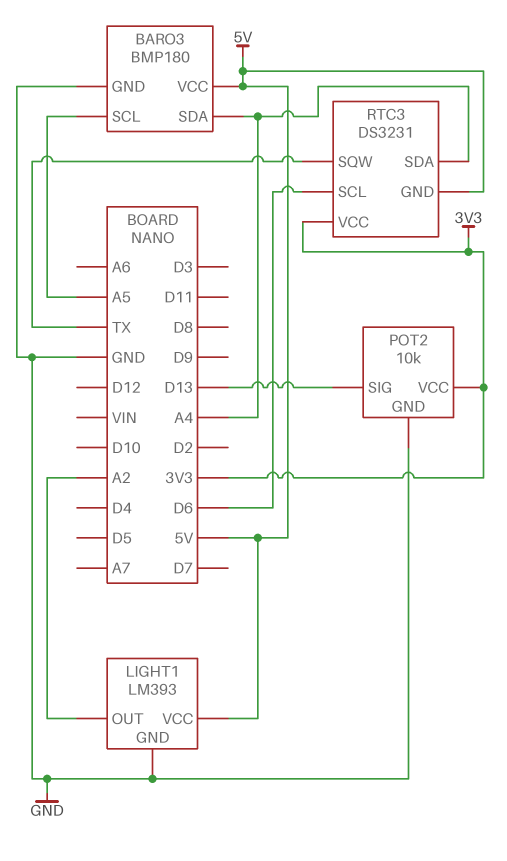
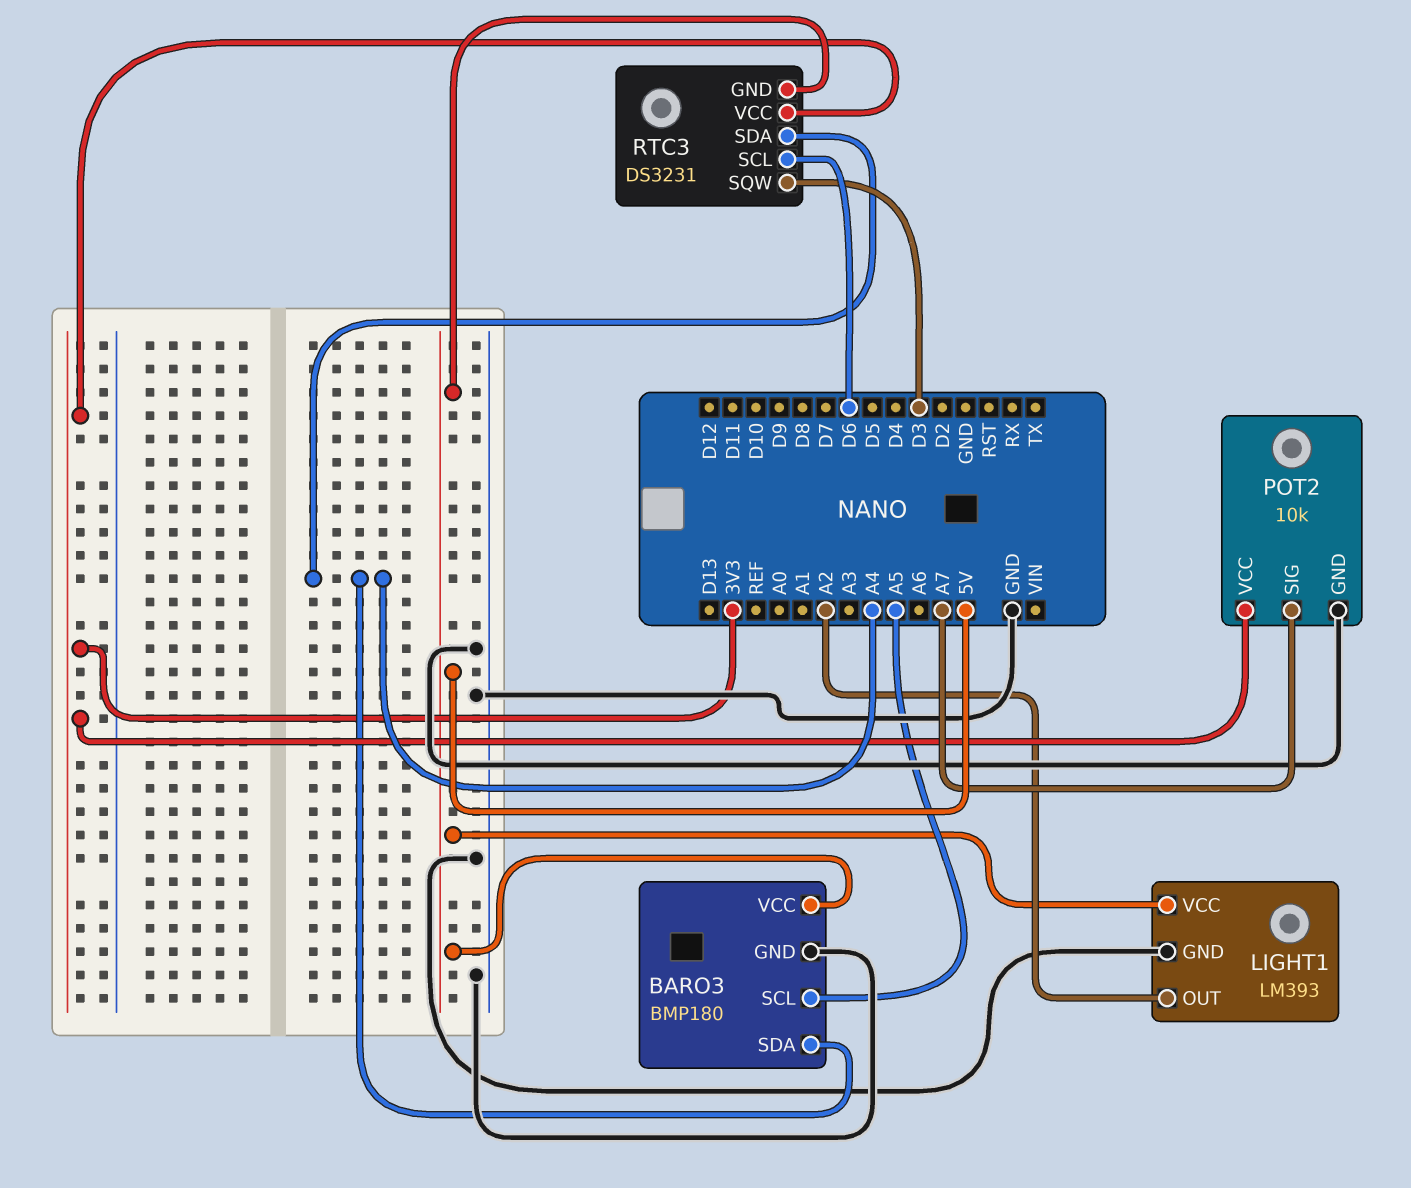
POT2 pin SIG: D13 -> A7
RTC3 pin SQW: TX -> D3

